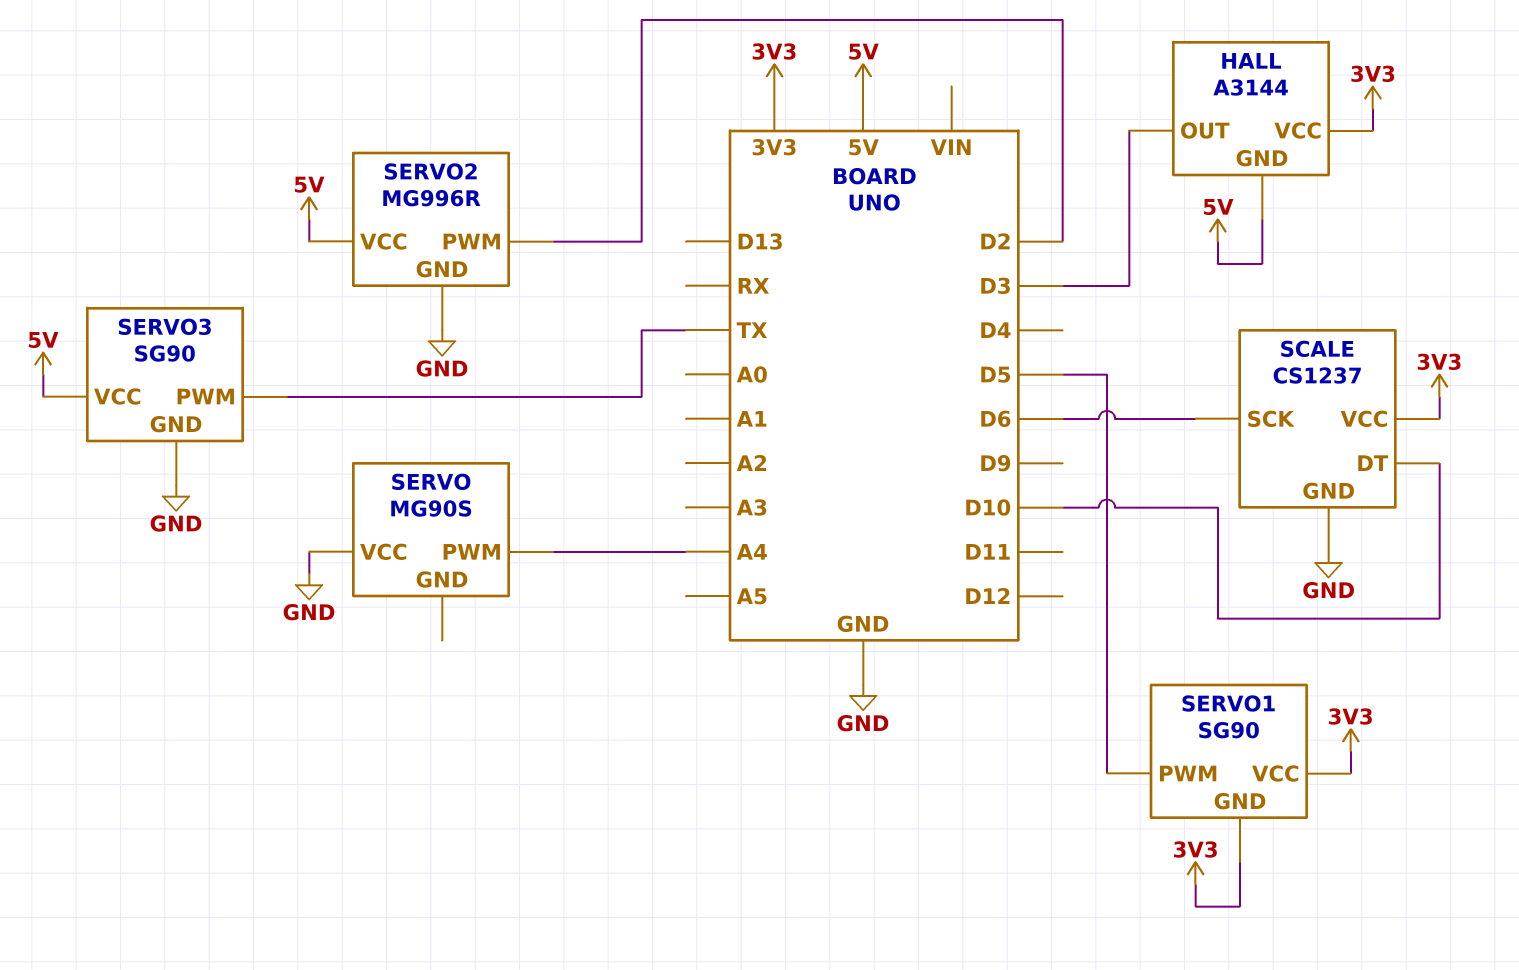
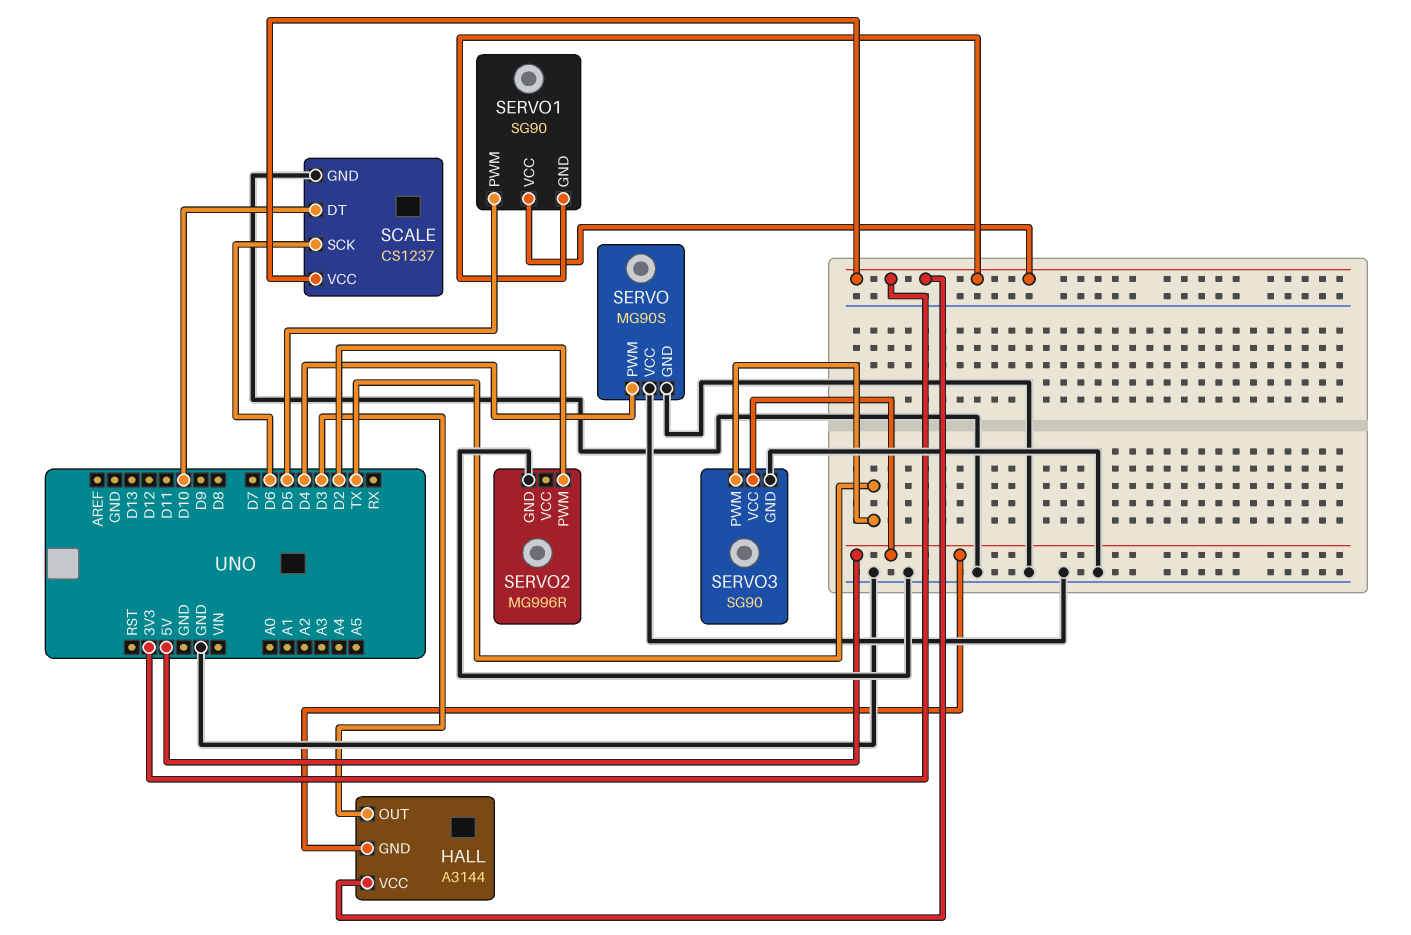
SERVO pin GND: none -> GND
SERVO pin PWM: A4 -> D4
SERVO2 pin VCC: 5V -> none

